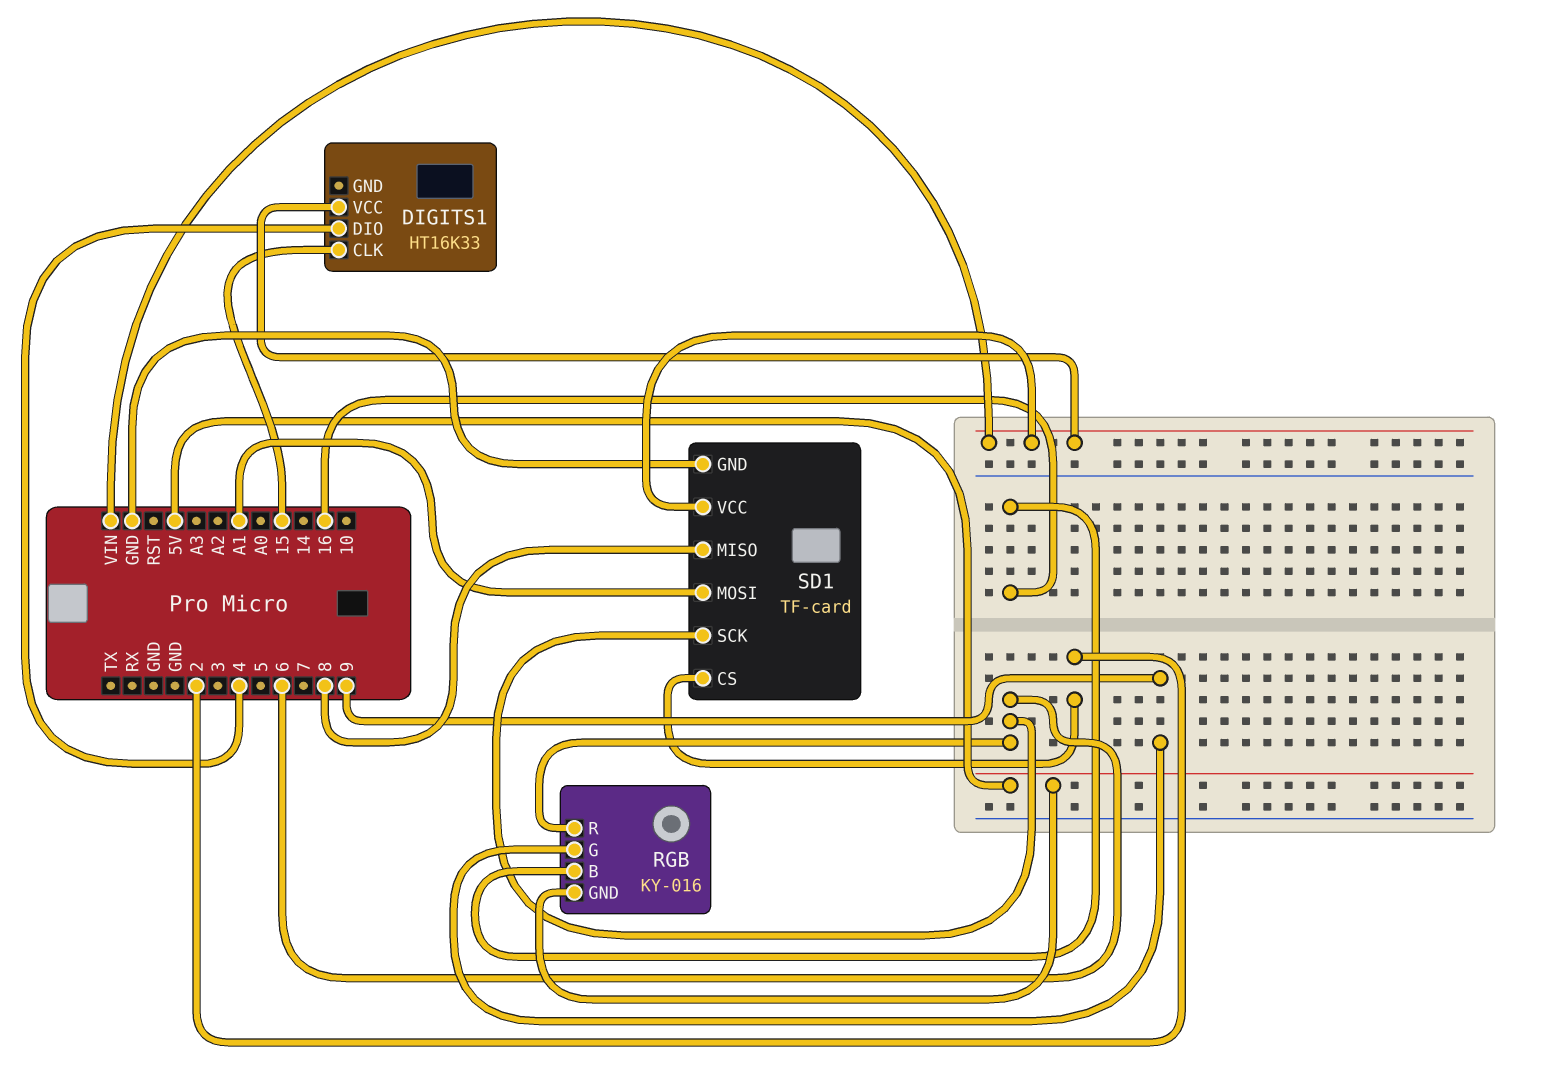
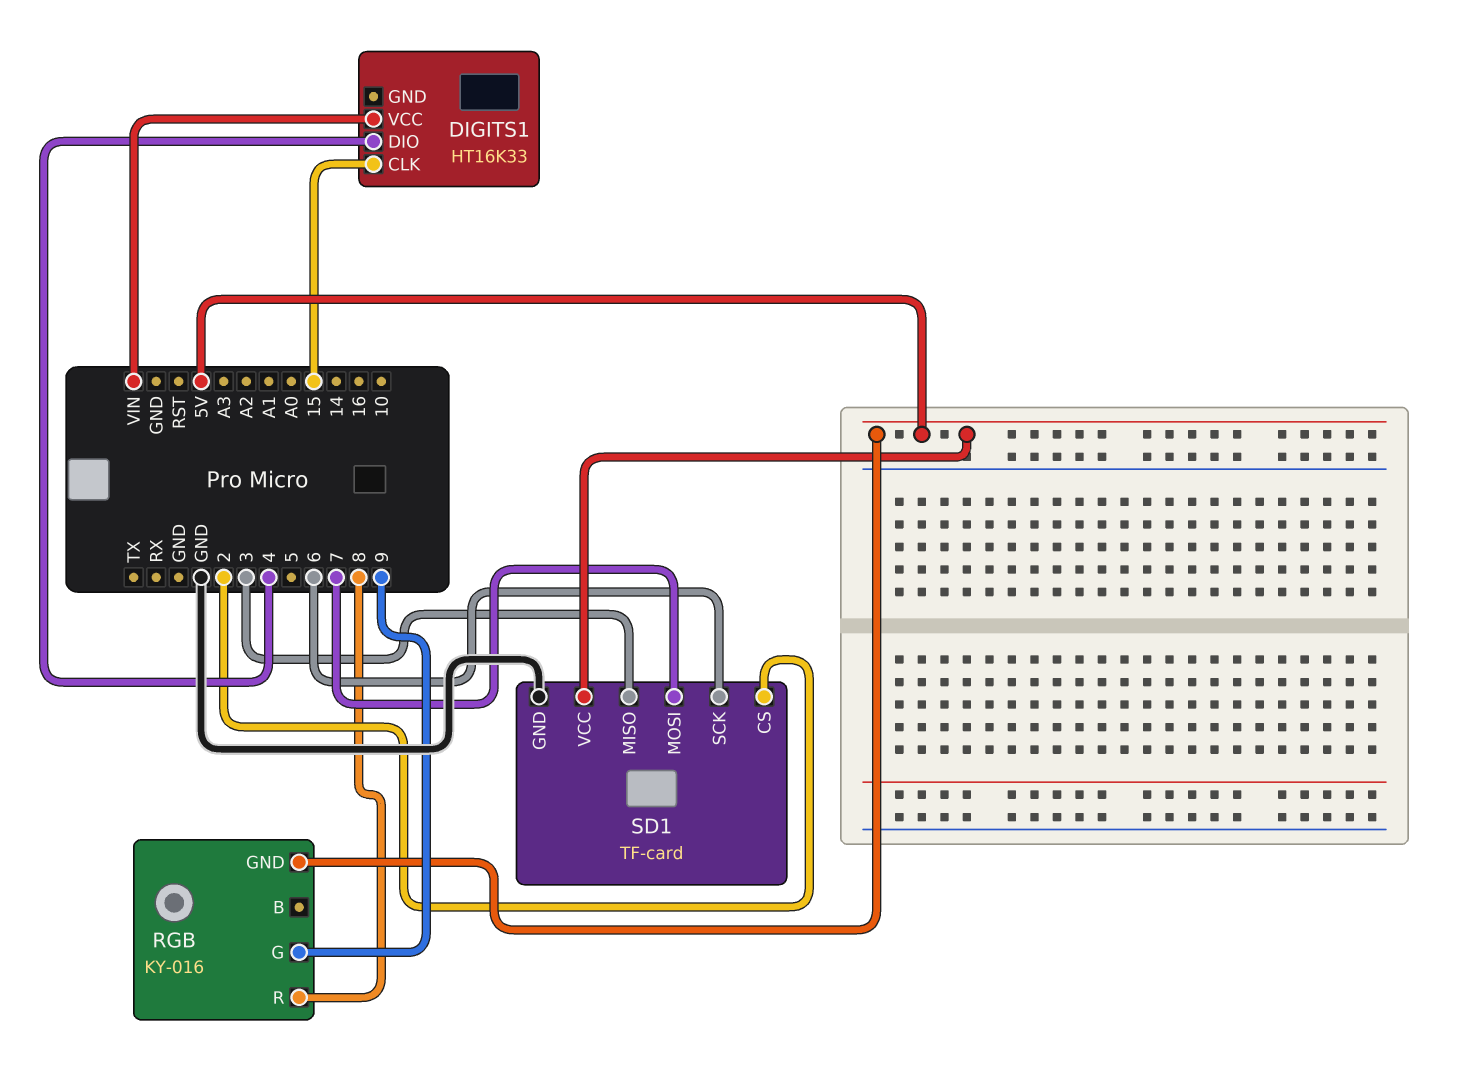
RGB pin B: 16 -> none
RGB pin R: 6 -> 8
SD1 pin MISO: 8 -> 3
SD1 pin MOSI: A1 -> 7
SD1 pin VCC: VIN -> 5V

